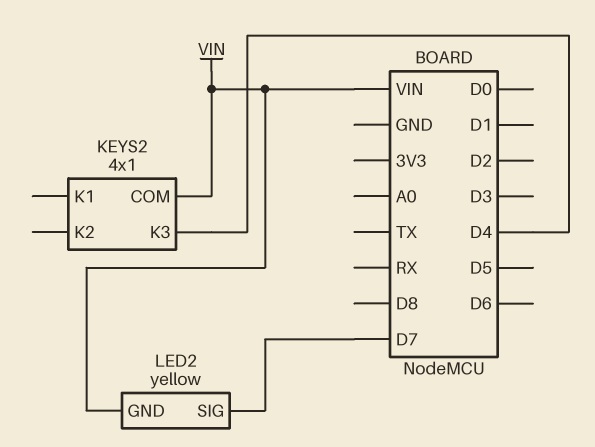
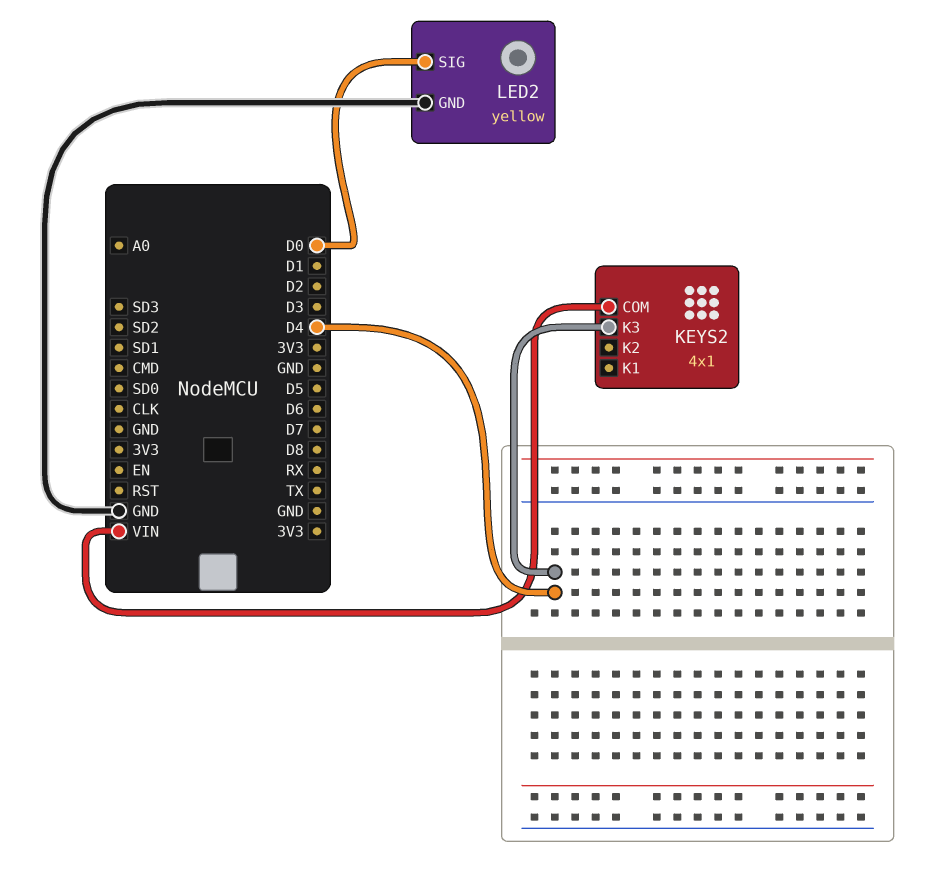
LED2 pin GND: VIN -> GND
LED2 pin SIG: D7 -> D0

